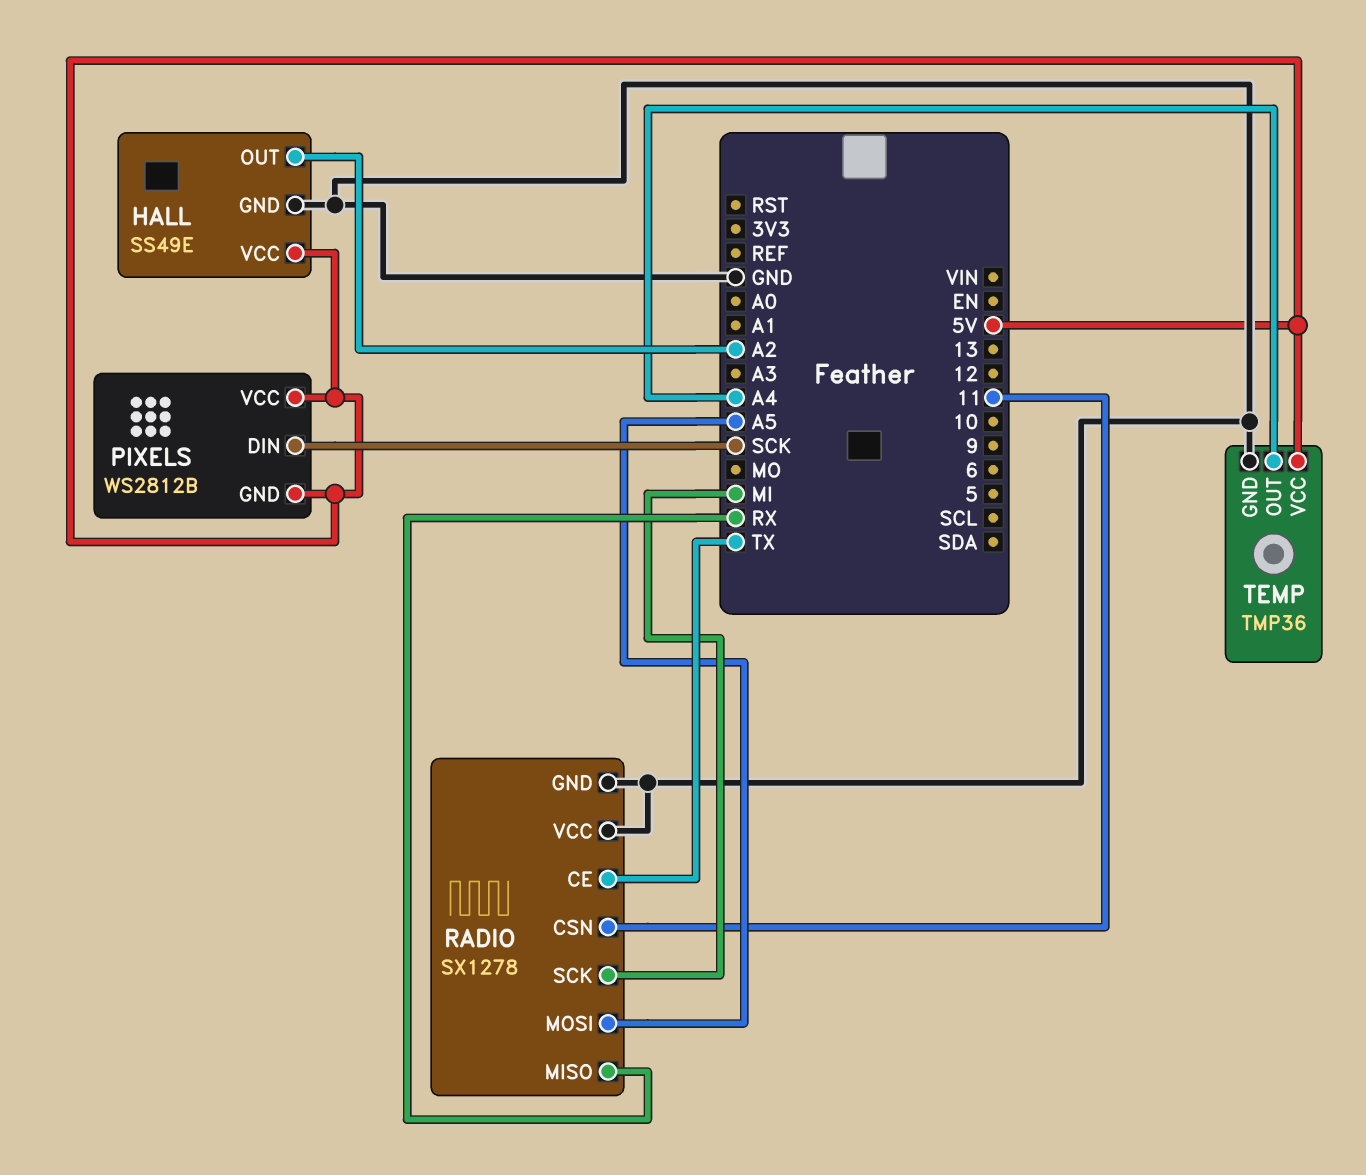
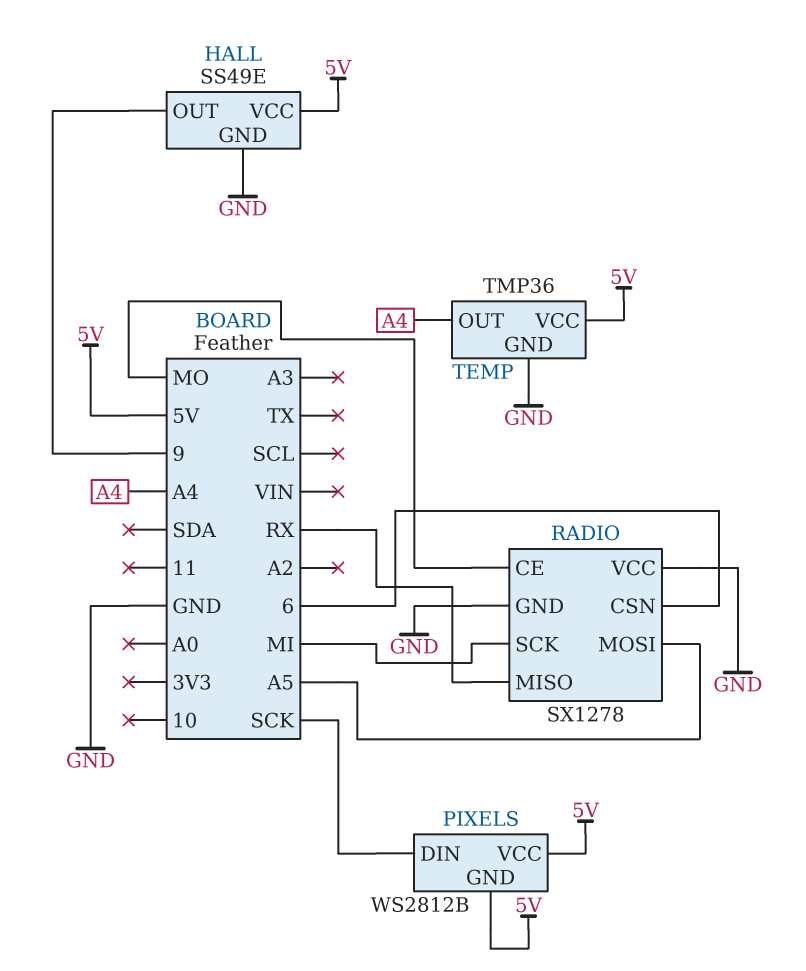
HALL pin OUT: A2 -> 9
RADIO pin CE: TX -> MO
RADIO pin CSN: 11 -> 6

